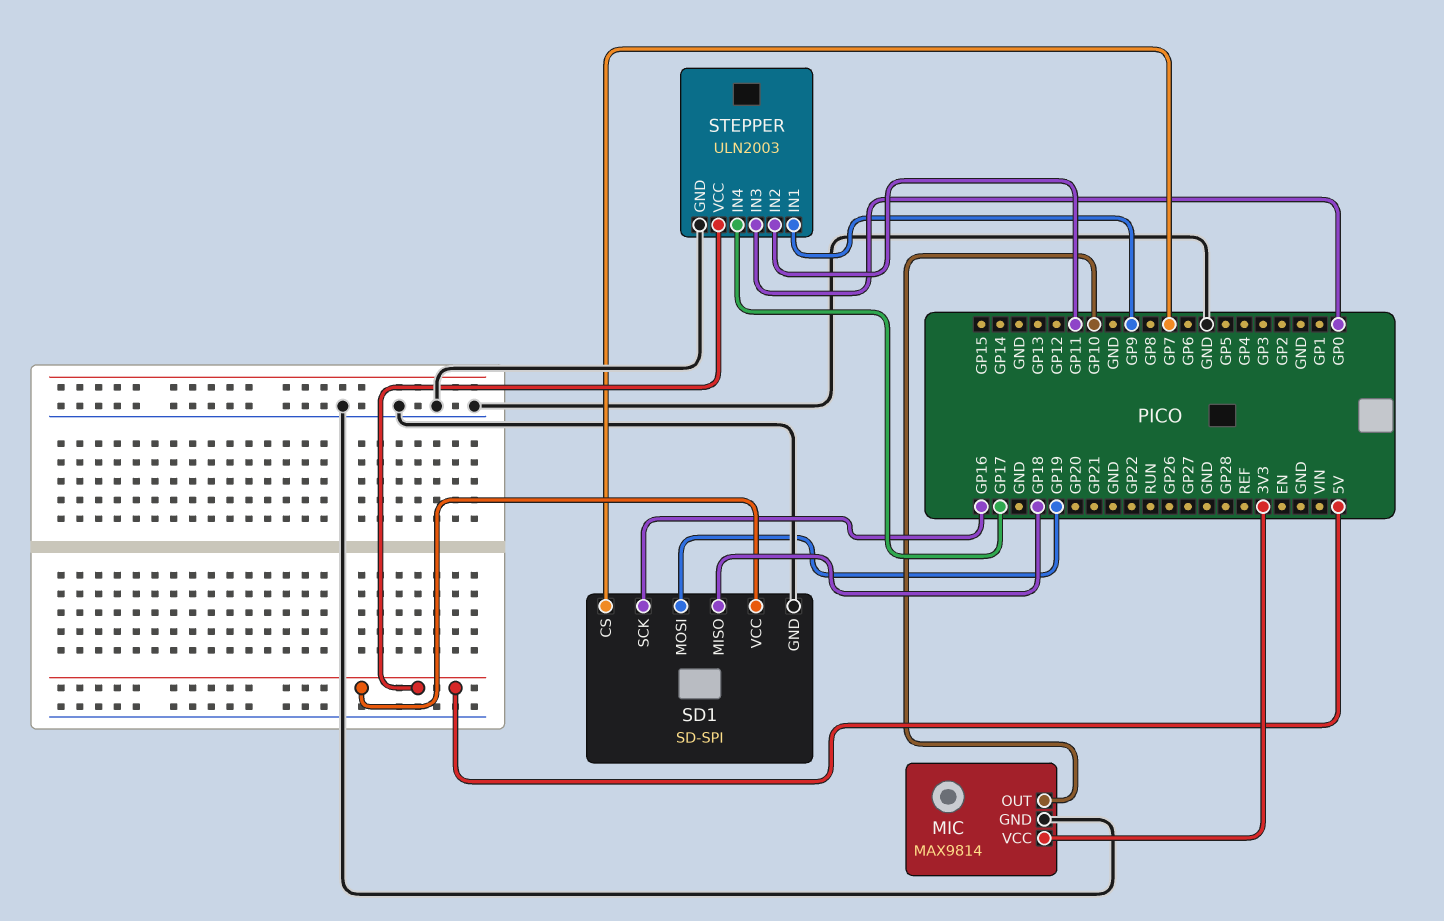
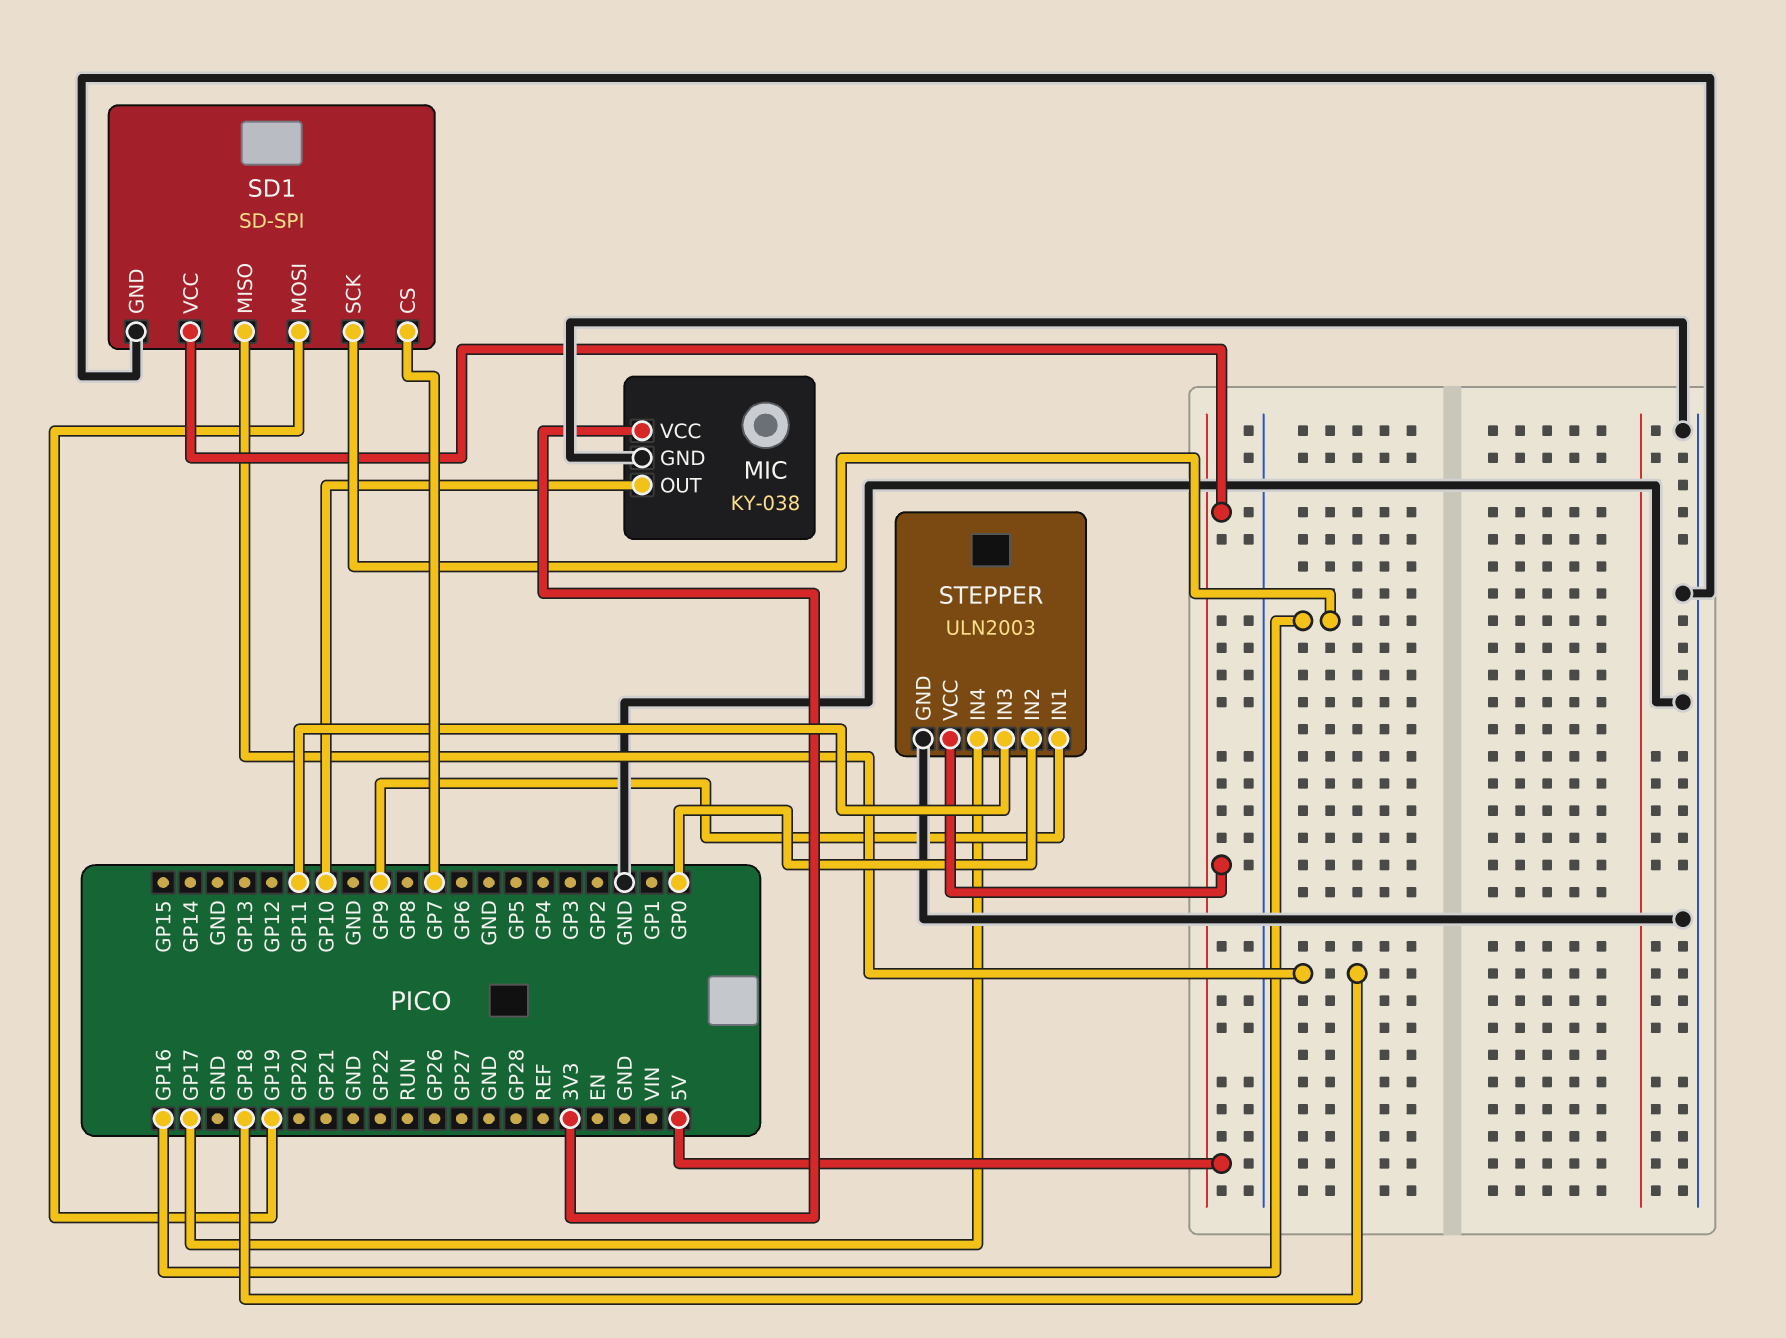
MIC: MAX9814 -> KY-038
STEPPER pin IN2: GP11 -> GP0
STEPPER pin IN3: GP0 -> GP11

